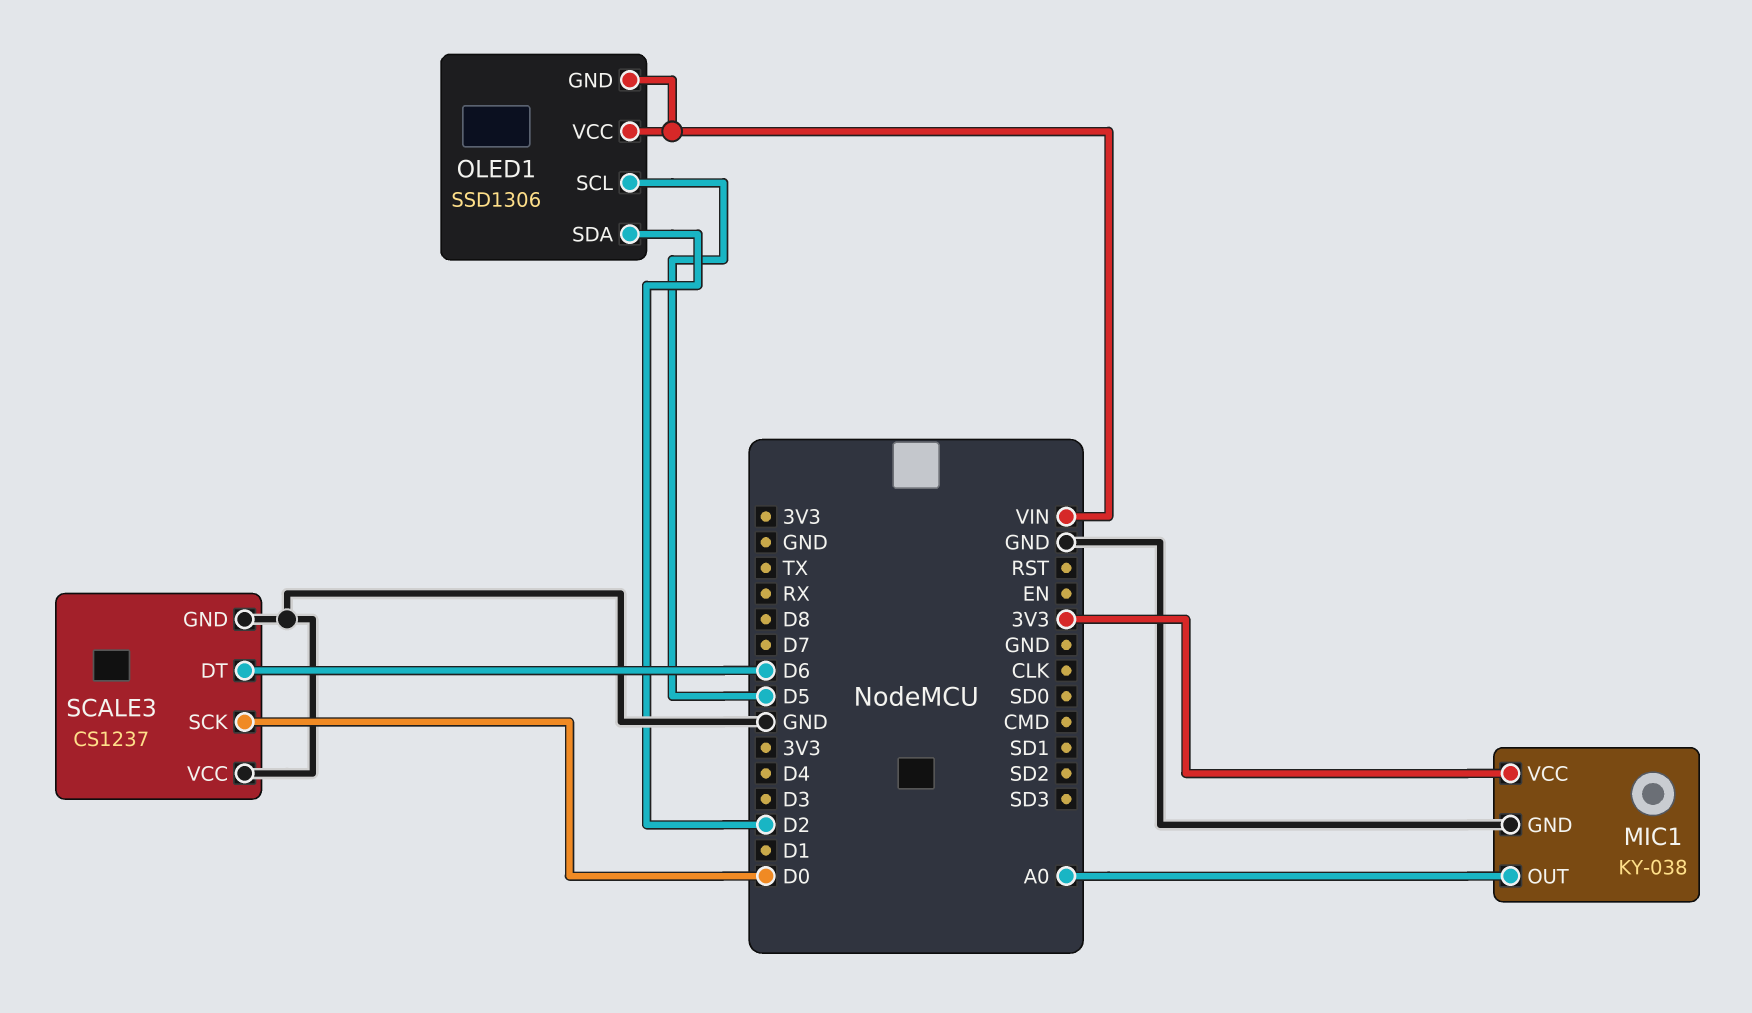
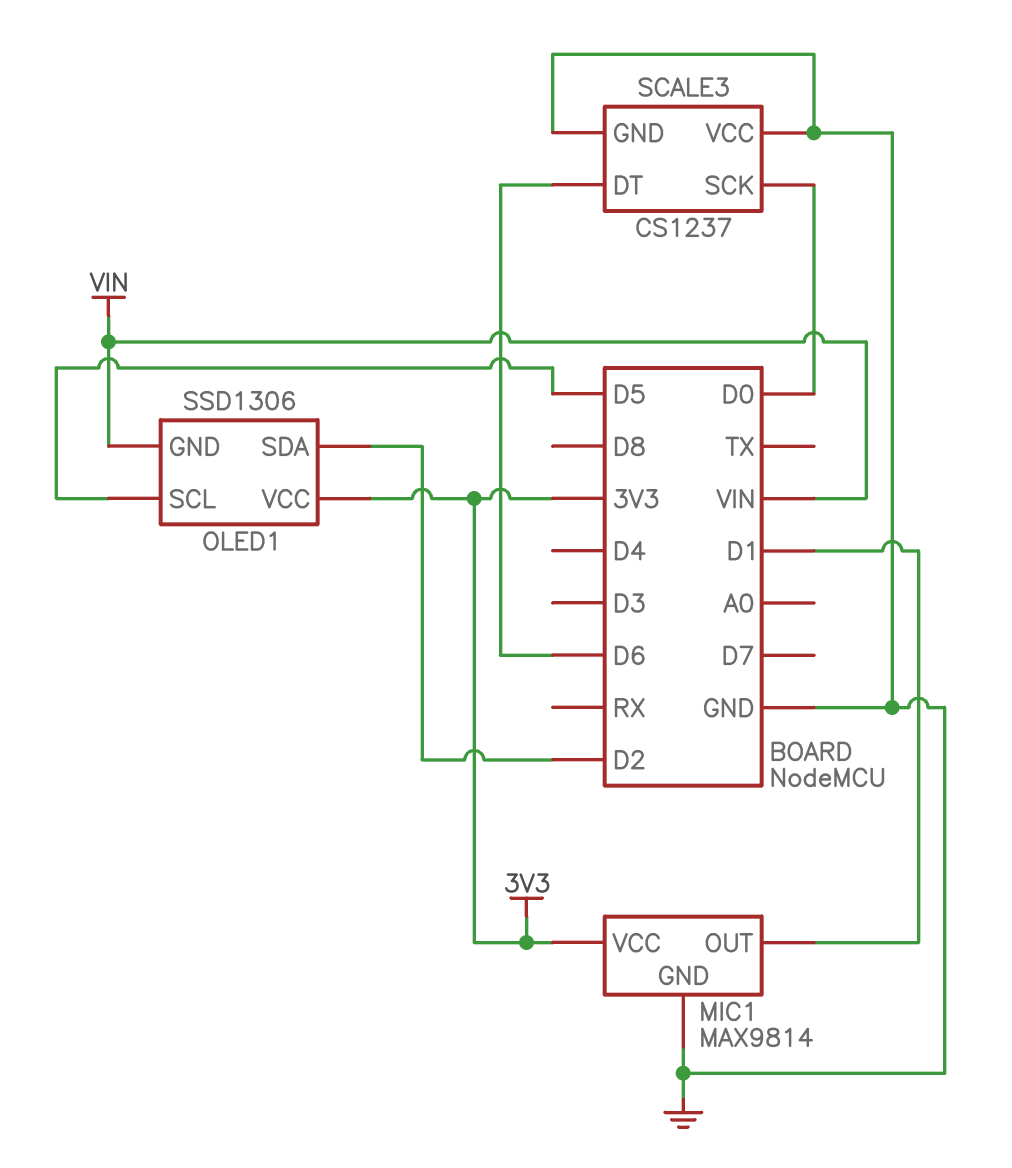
MIC1: KY-038 -> MAX9814
MIC1 pin OUT: A0 -> D1
OLED1 pin VCC: VIN -> 3V3

